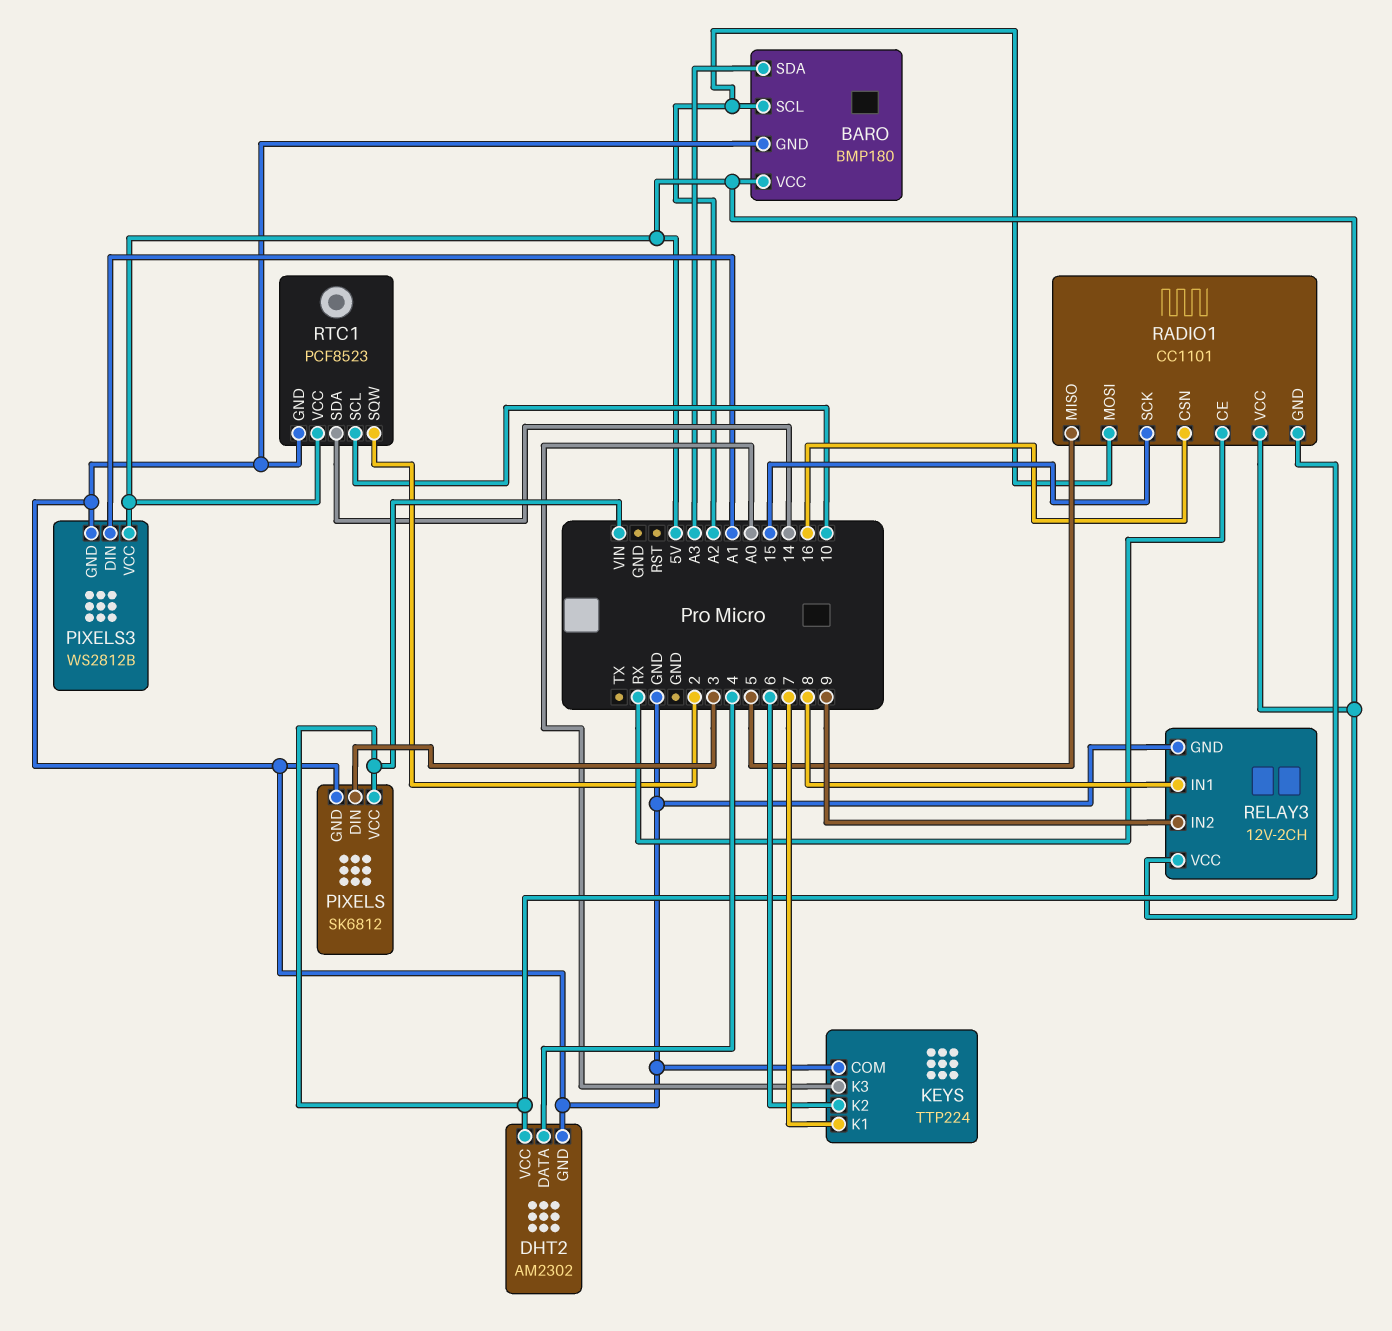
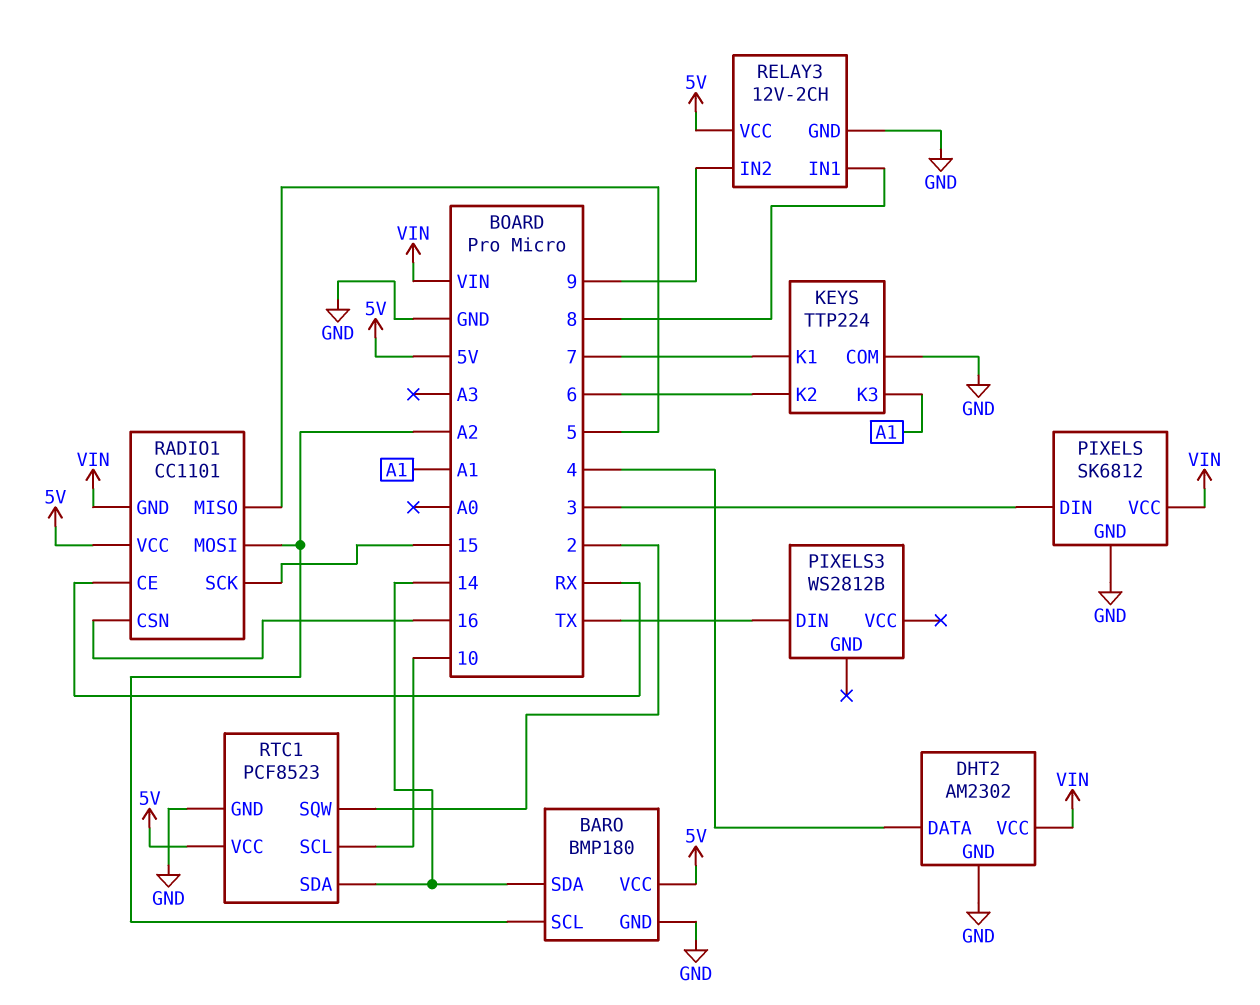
BARO pin SDA: A3 -> 14
KEYS pin K3: A0 -> A1
PIXELS3 pin DIN: A1 -> TX
PIXELS3 pin GND: GND -> none
PIXELS3 pin VCC: 5V -> none

